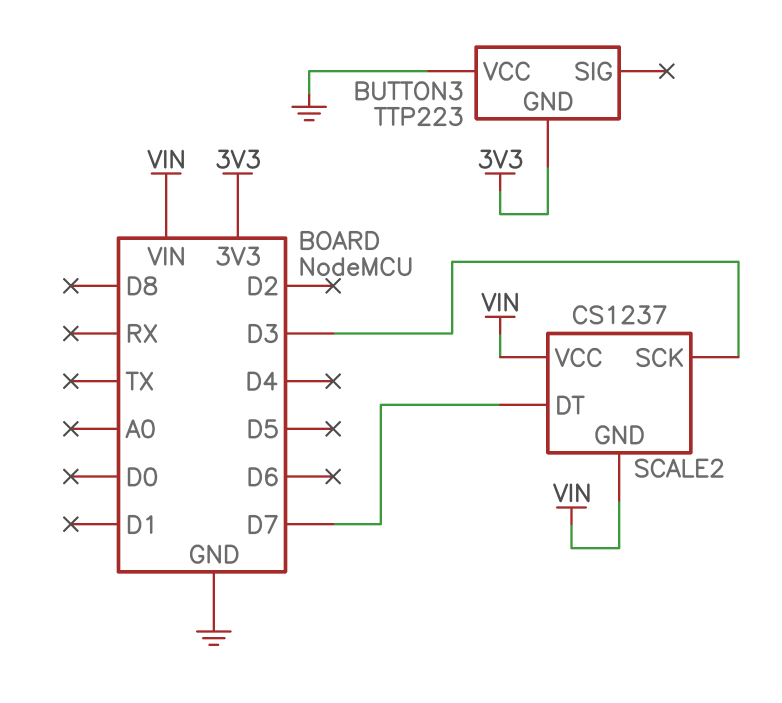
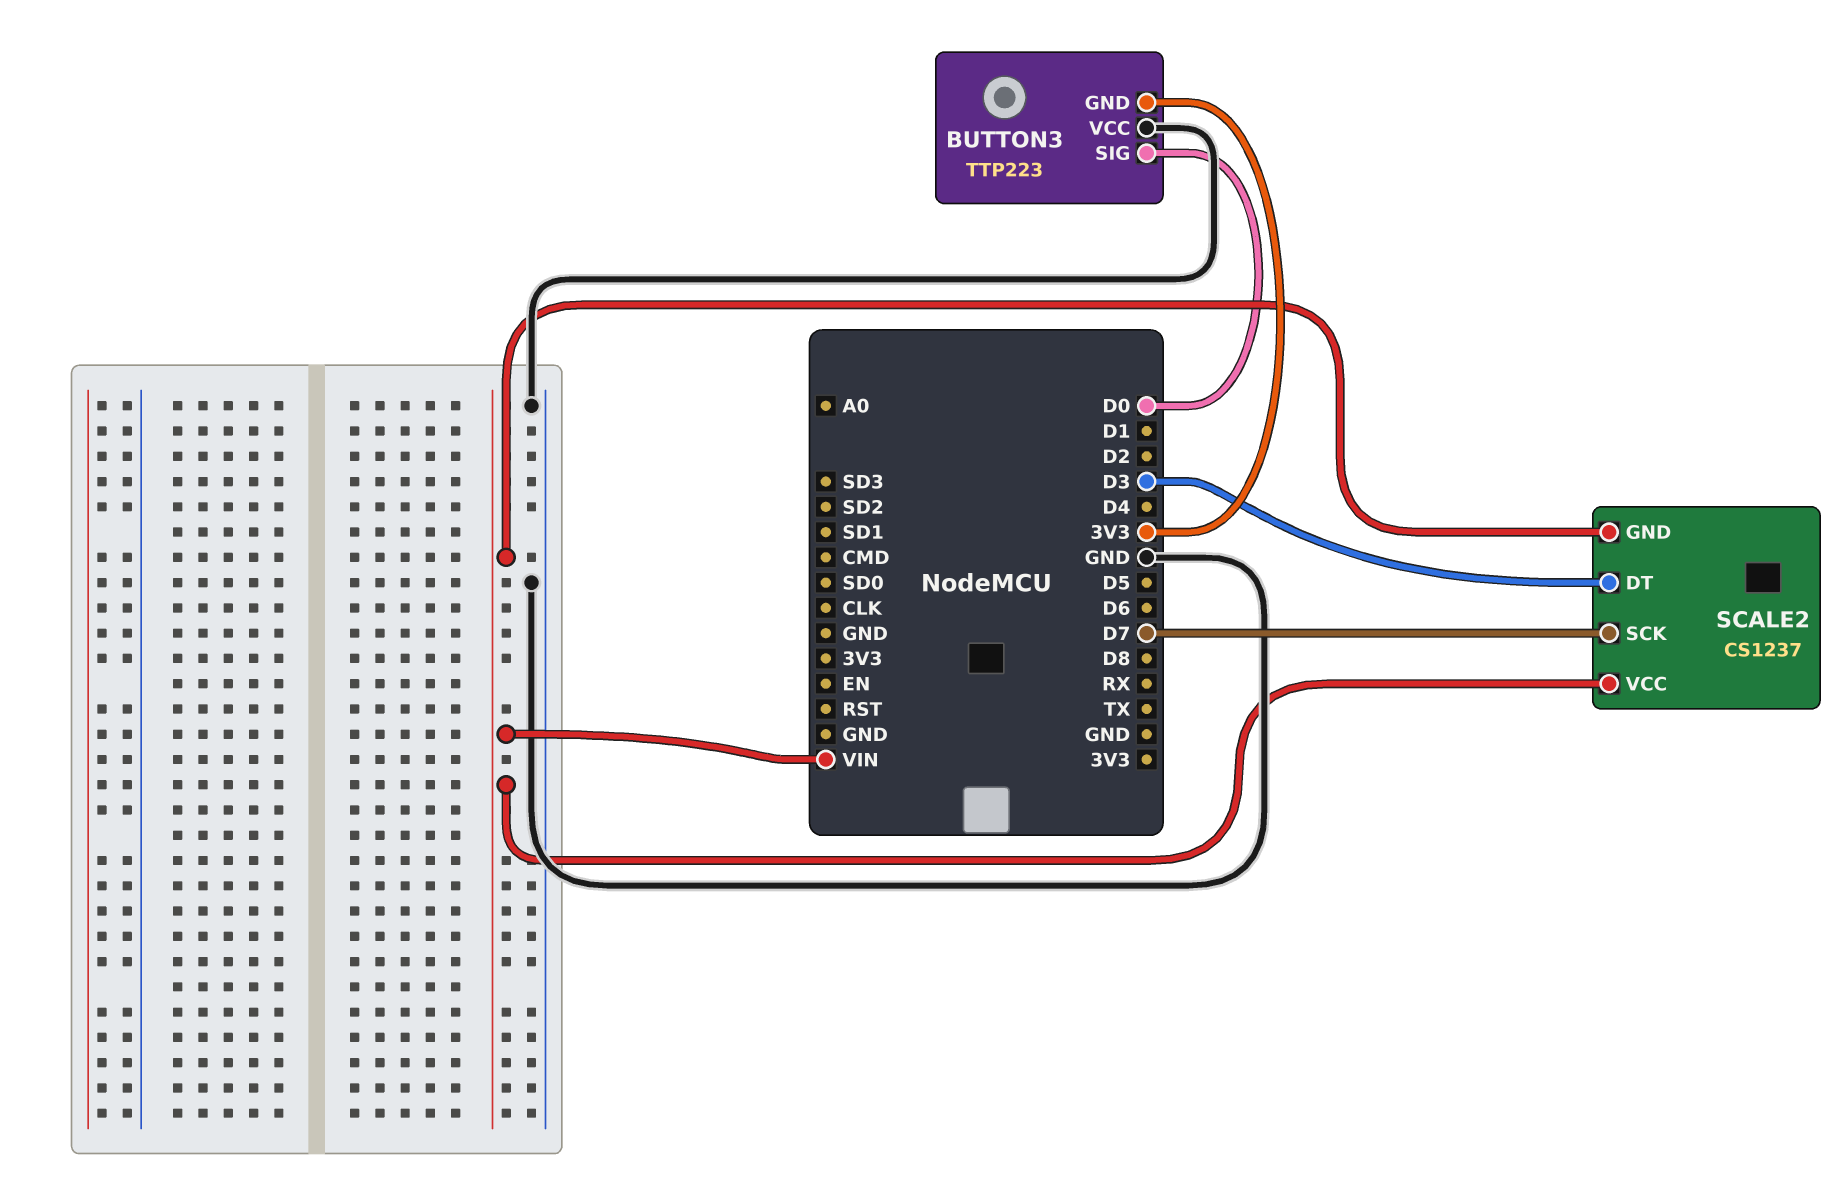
BUTTON3 pin SIG: none -> D0
SCALE2 pin DT: D7 -> D3
SCALE2 pin SCK: D3 -> D7

